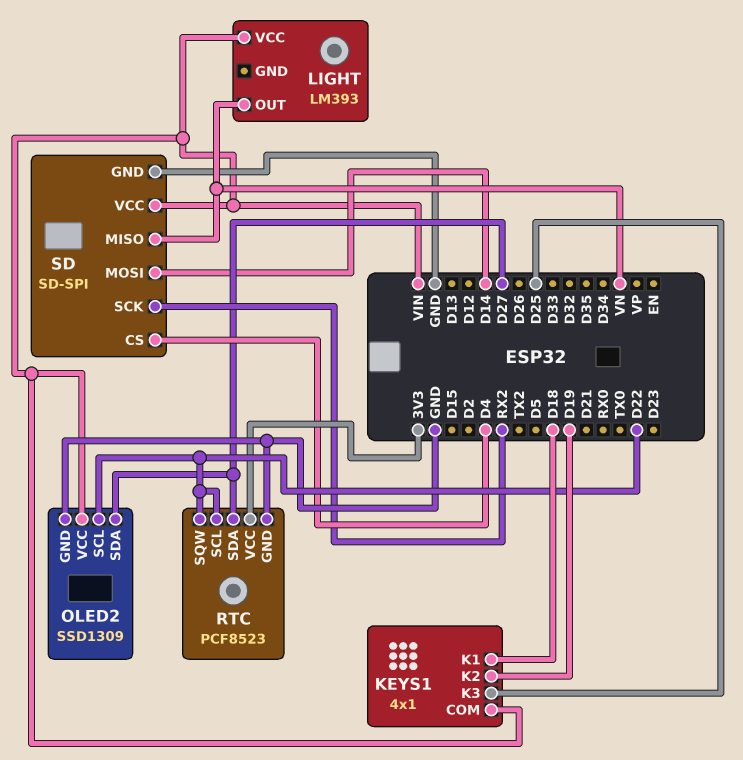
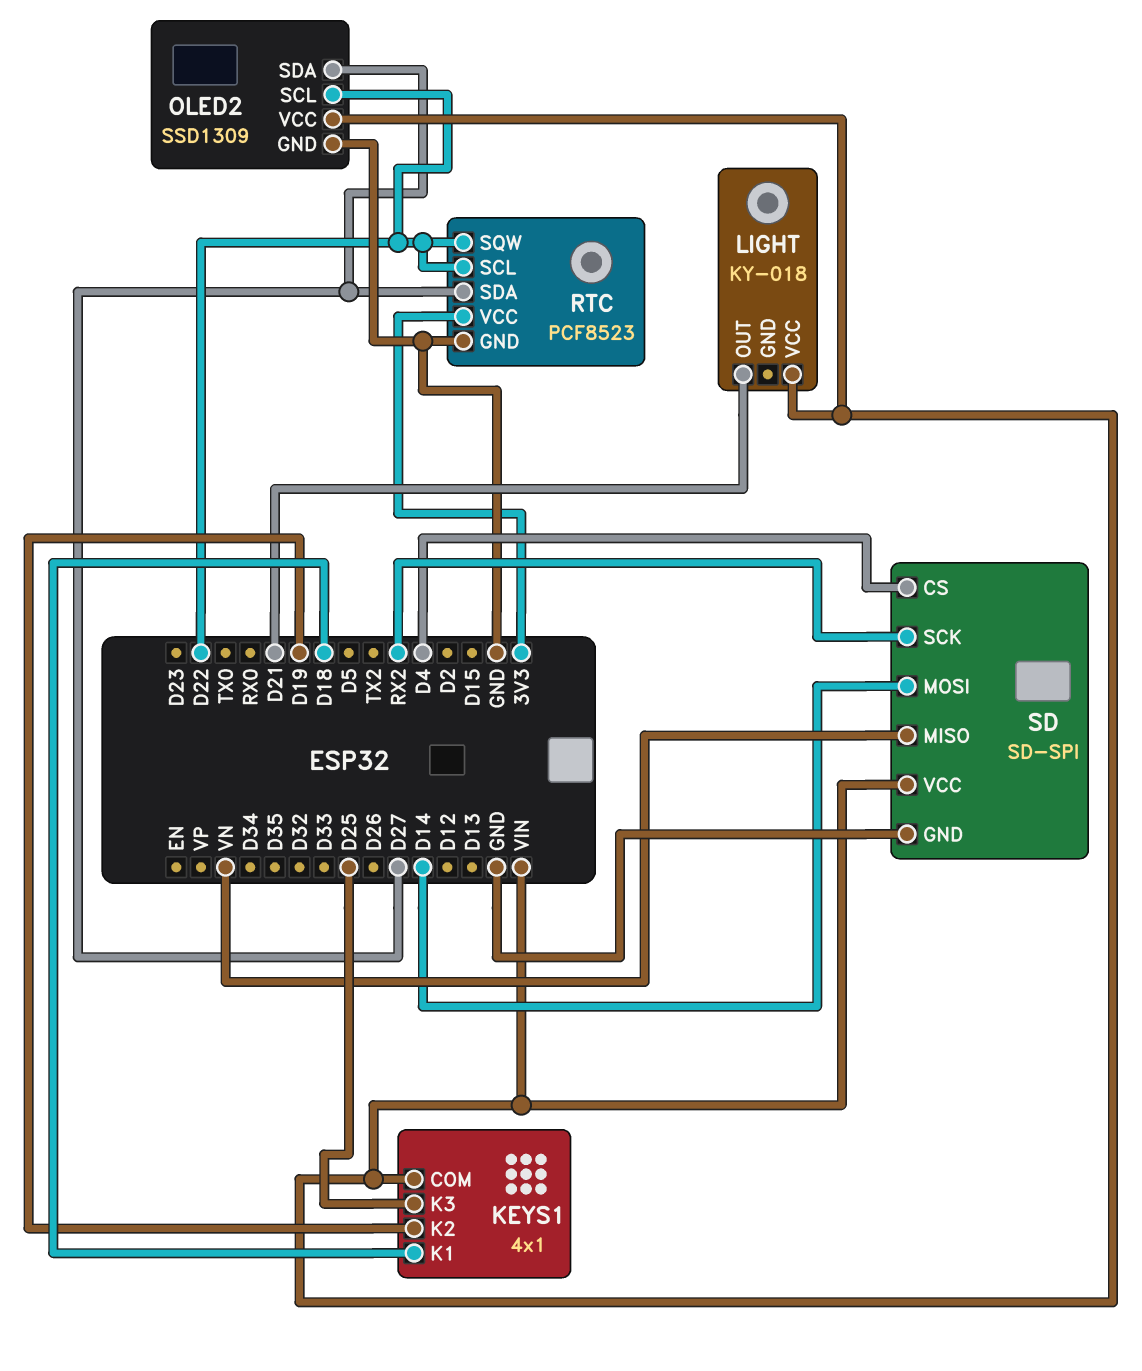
LIGHT: LM393 -> KY-018
LIGHT pin OUT: VN -> D21

